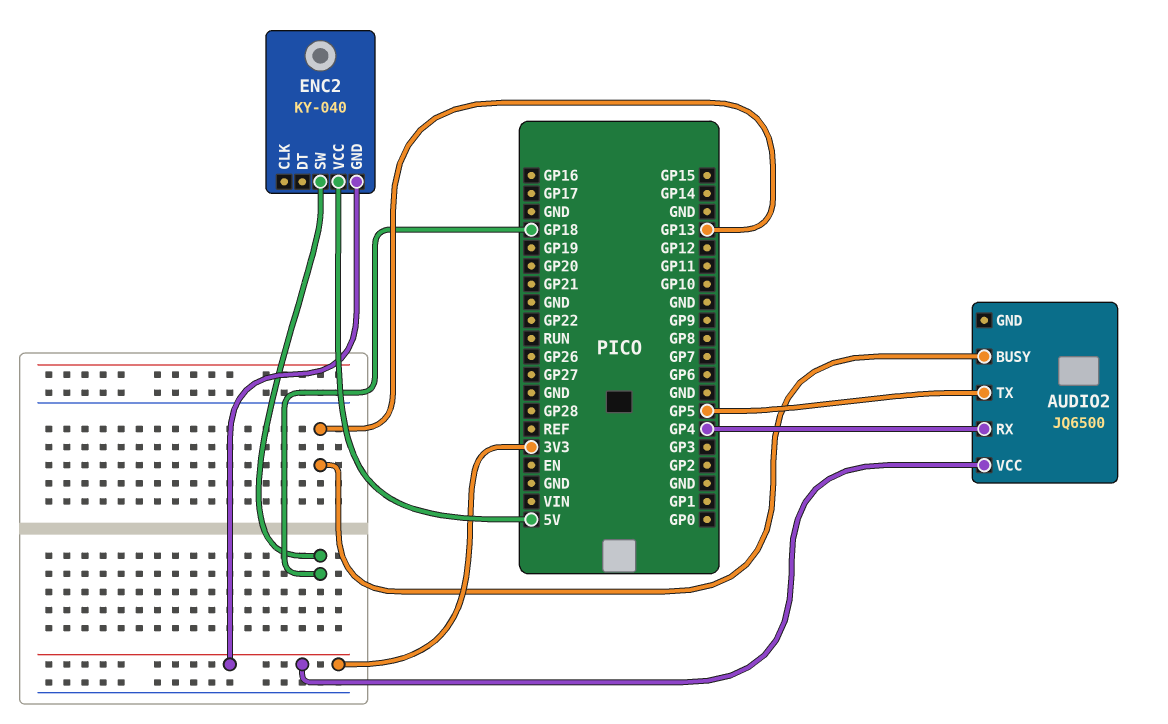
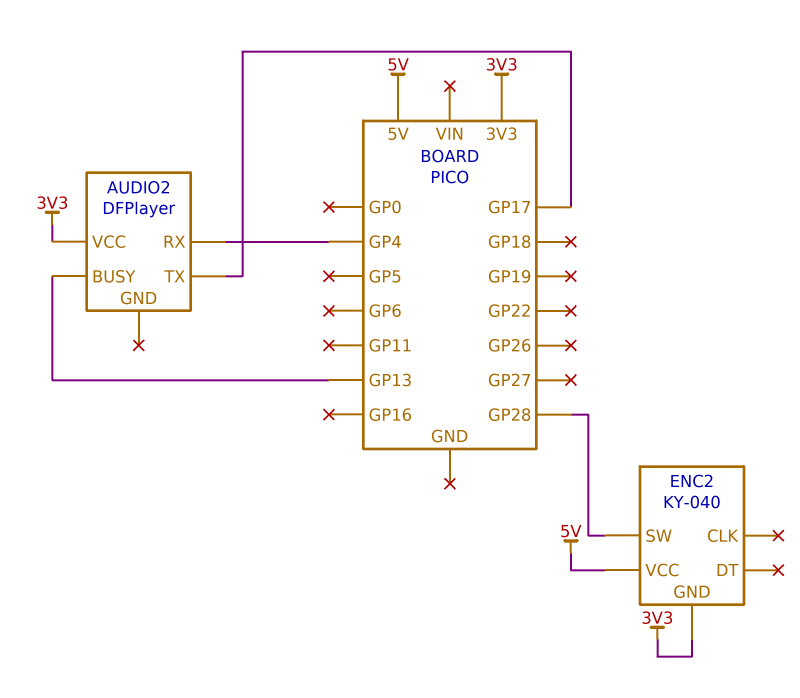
AUDIO2: JQ6500 -> DFPlayer
AUDIO2 pin TX: GP5 -> GP17
ENC2 pin SW: GP18 -> GP28

